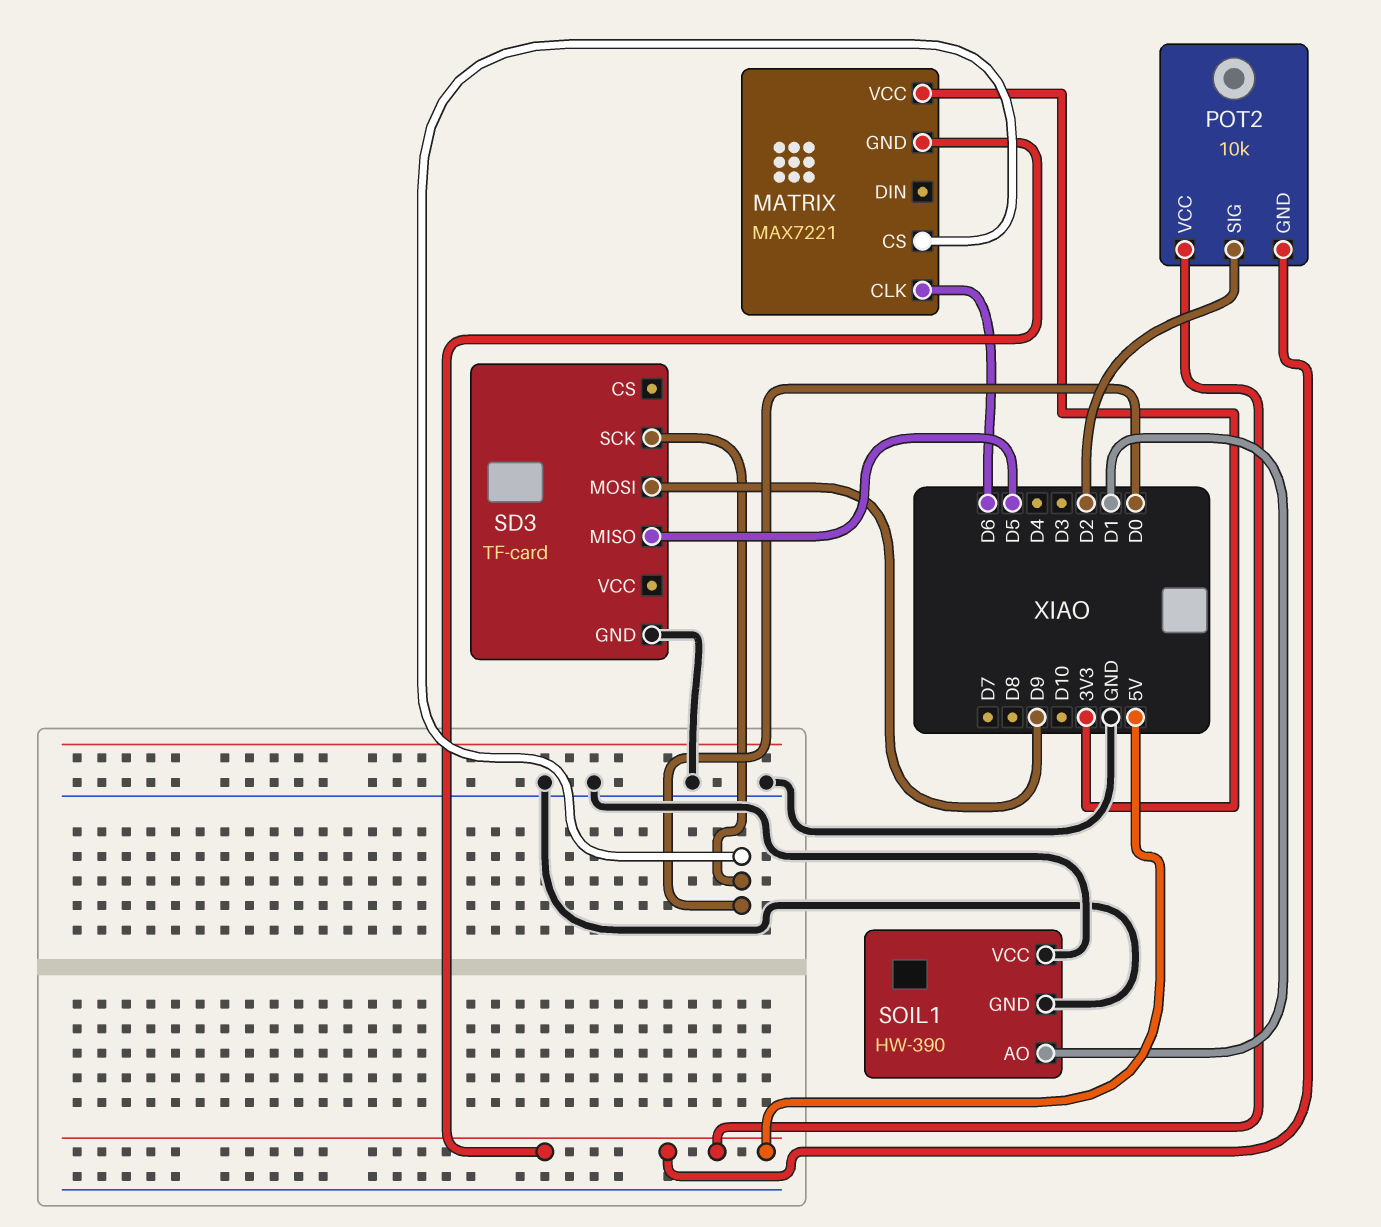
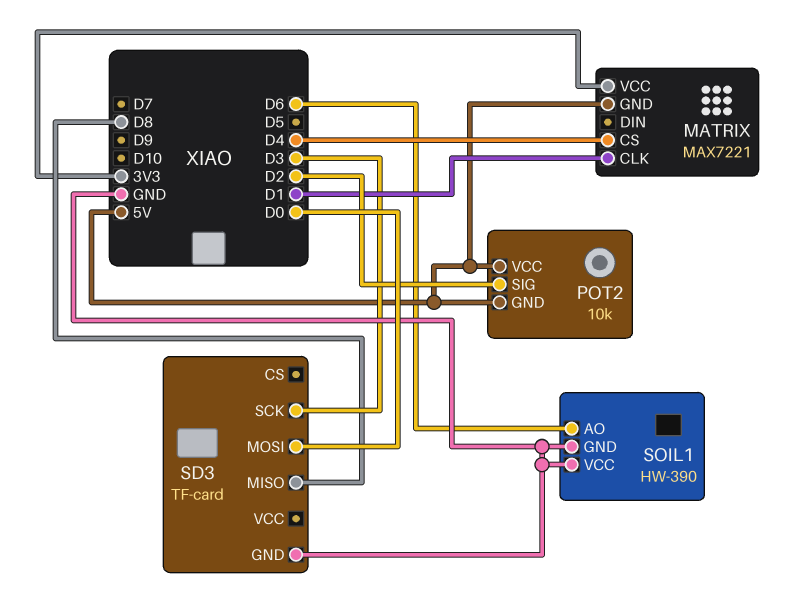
MATRIX pin CLK: D6 -> D1
MATRIX pin CS: D0 -> D4
SD3 pin MISO: D5 -> D8
SD3 pin MOSI: D9 -> D0
SD3 pin SCK: D0 -> D3
SOIL1 pin AO: D1 -> D6

